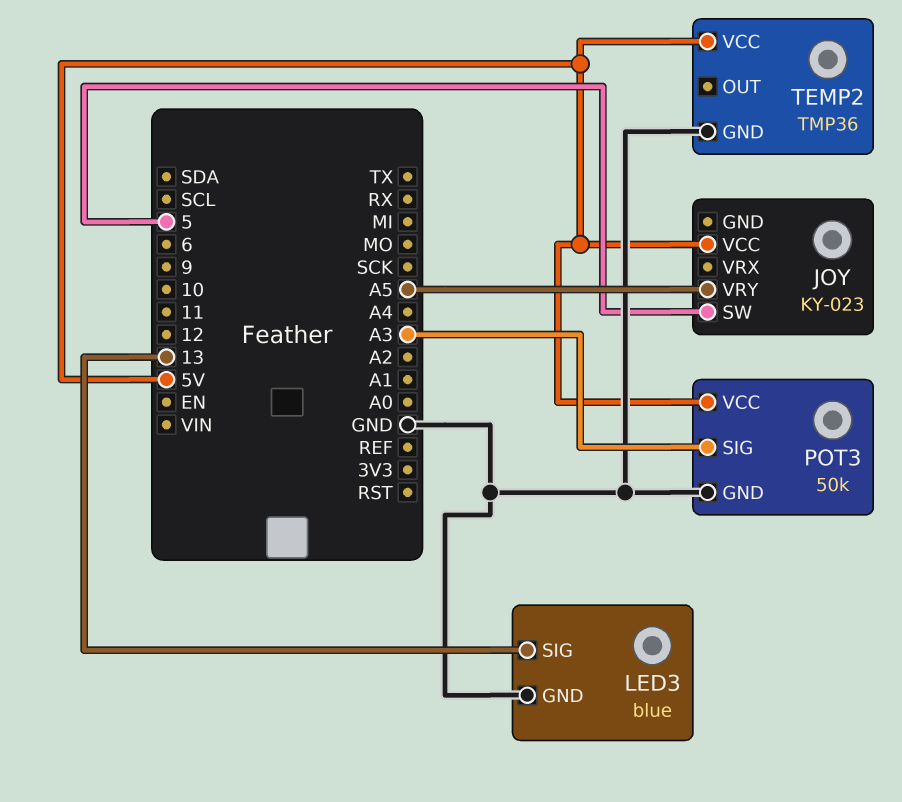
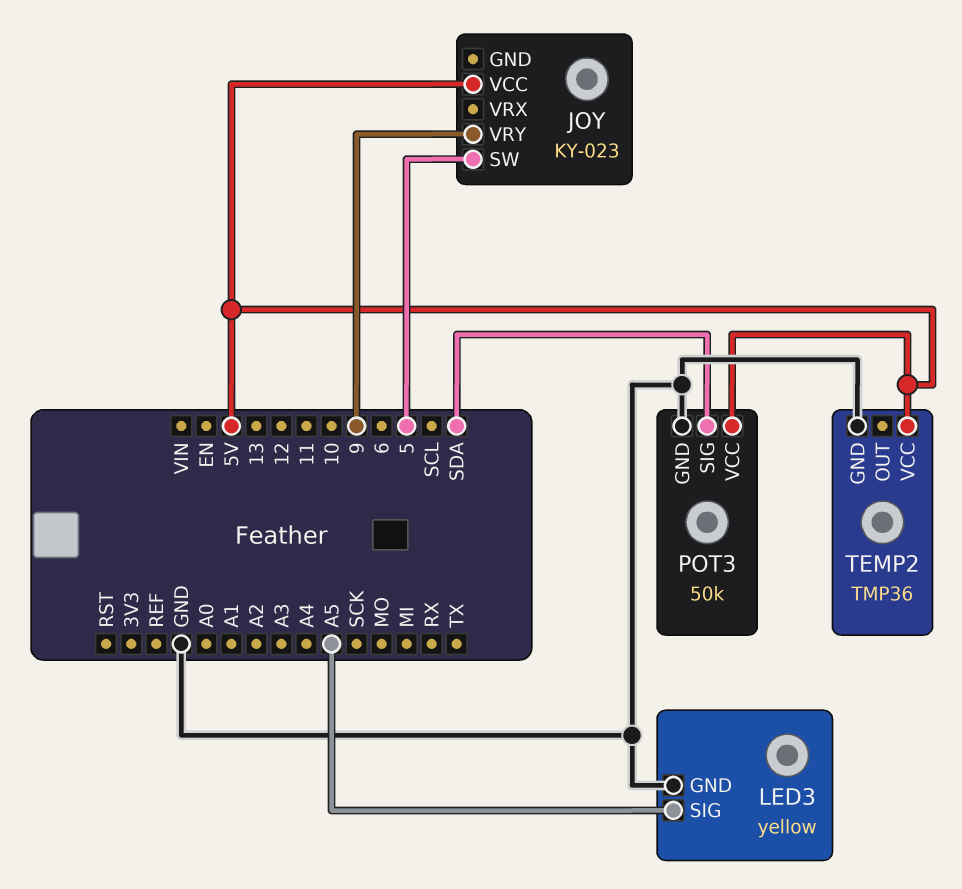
JOY pin VRY: A5 -> 9
LED3: blue -> yellow
LED3 pin SIG: 13 -> A5
POT3 pin SIG: A3 -> SDA

